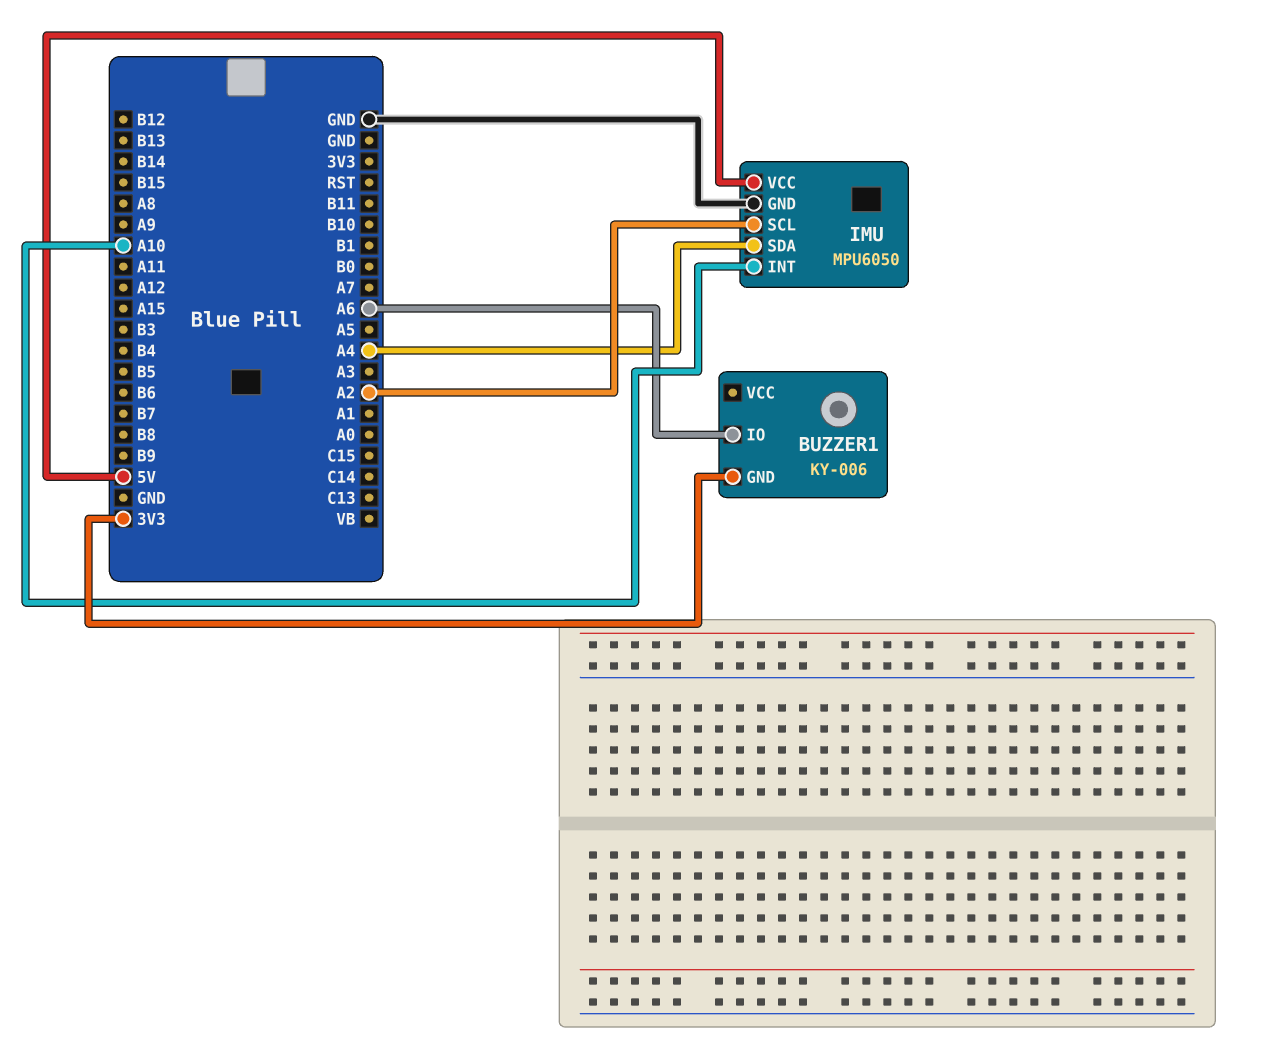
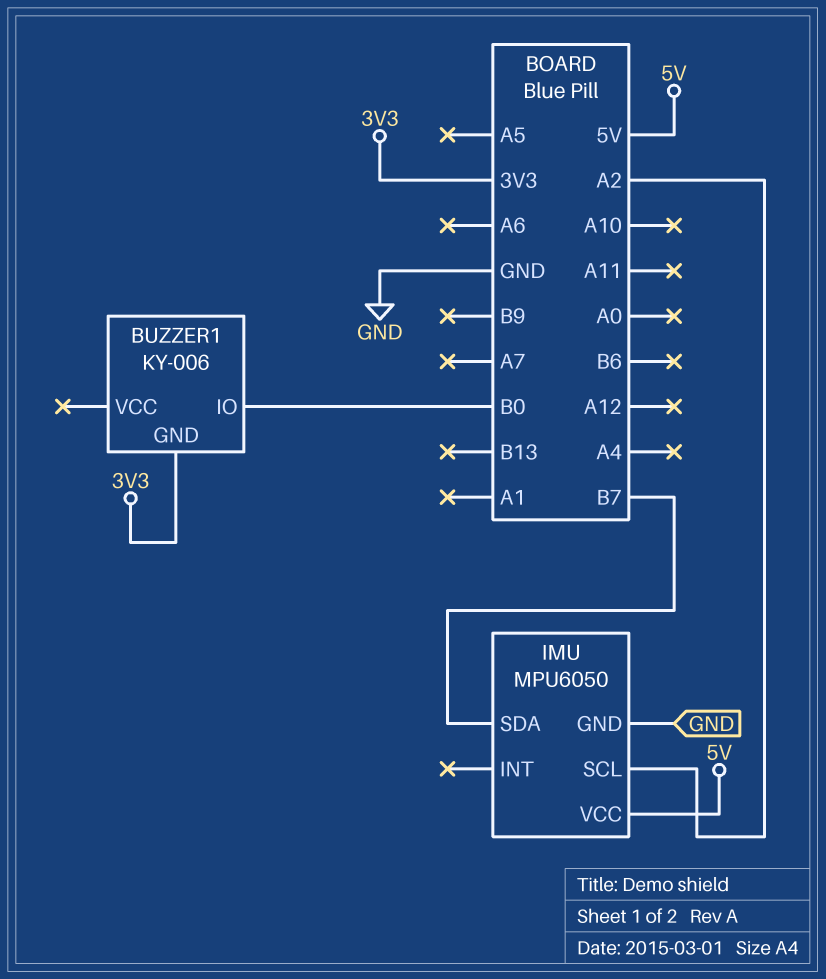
BUZZER1 pin IO: A6 -> B0
IMU pin INT: A10 -> none
IMU pin SDA: A4 -> B7

